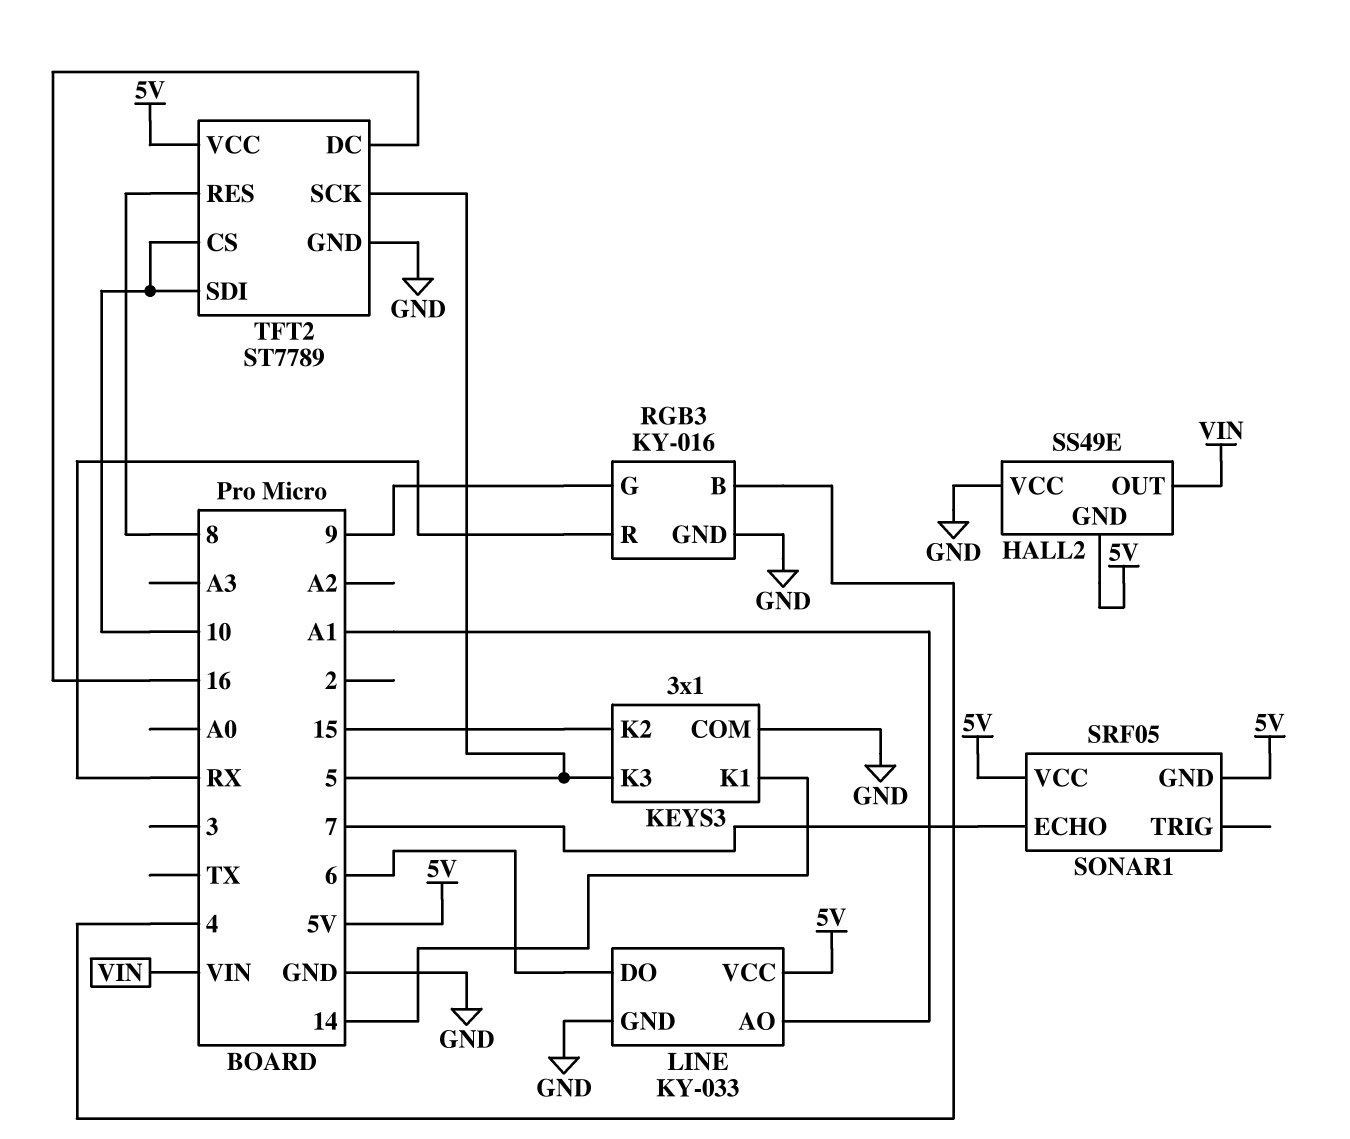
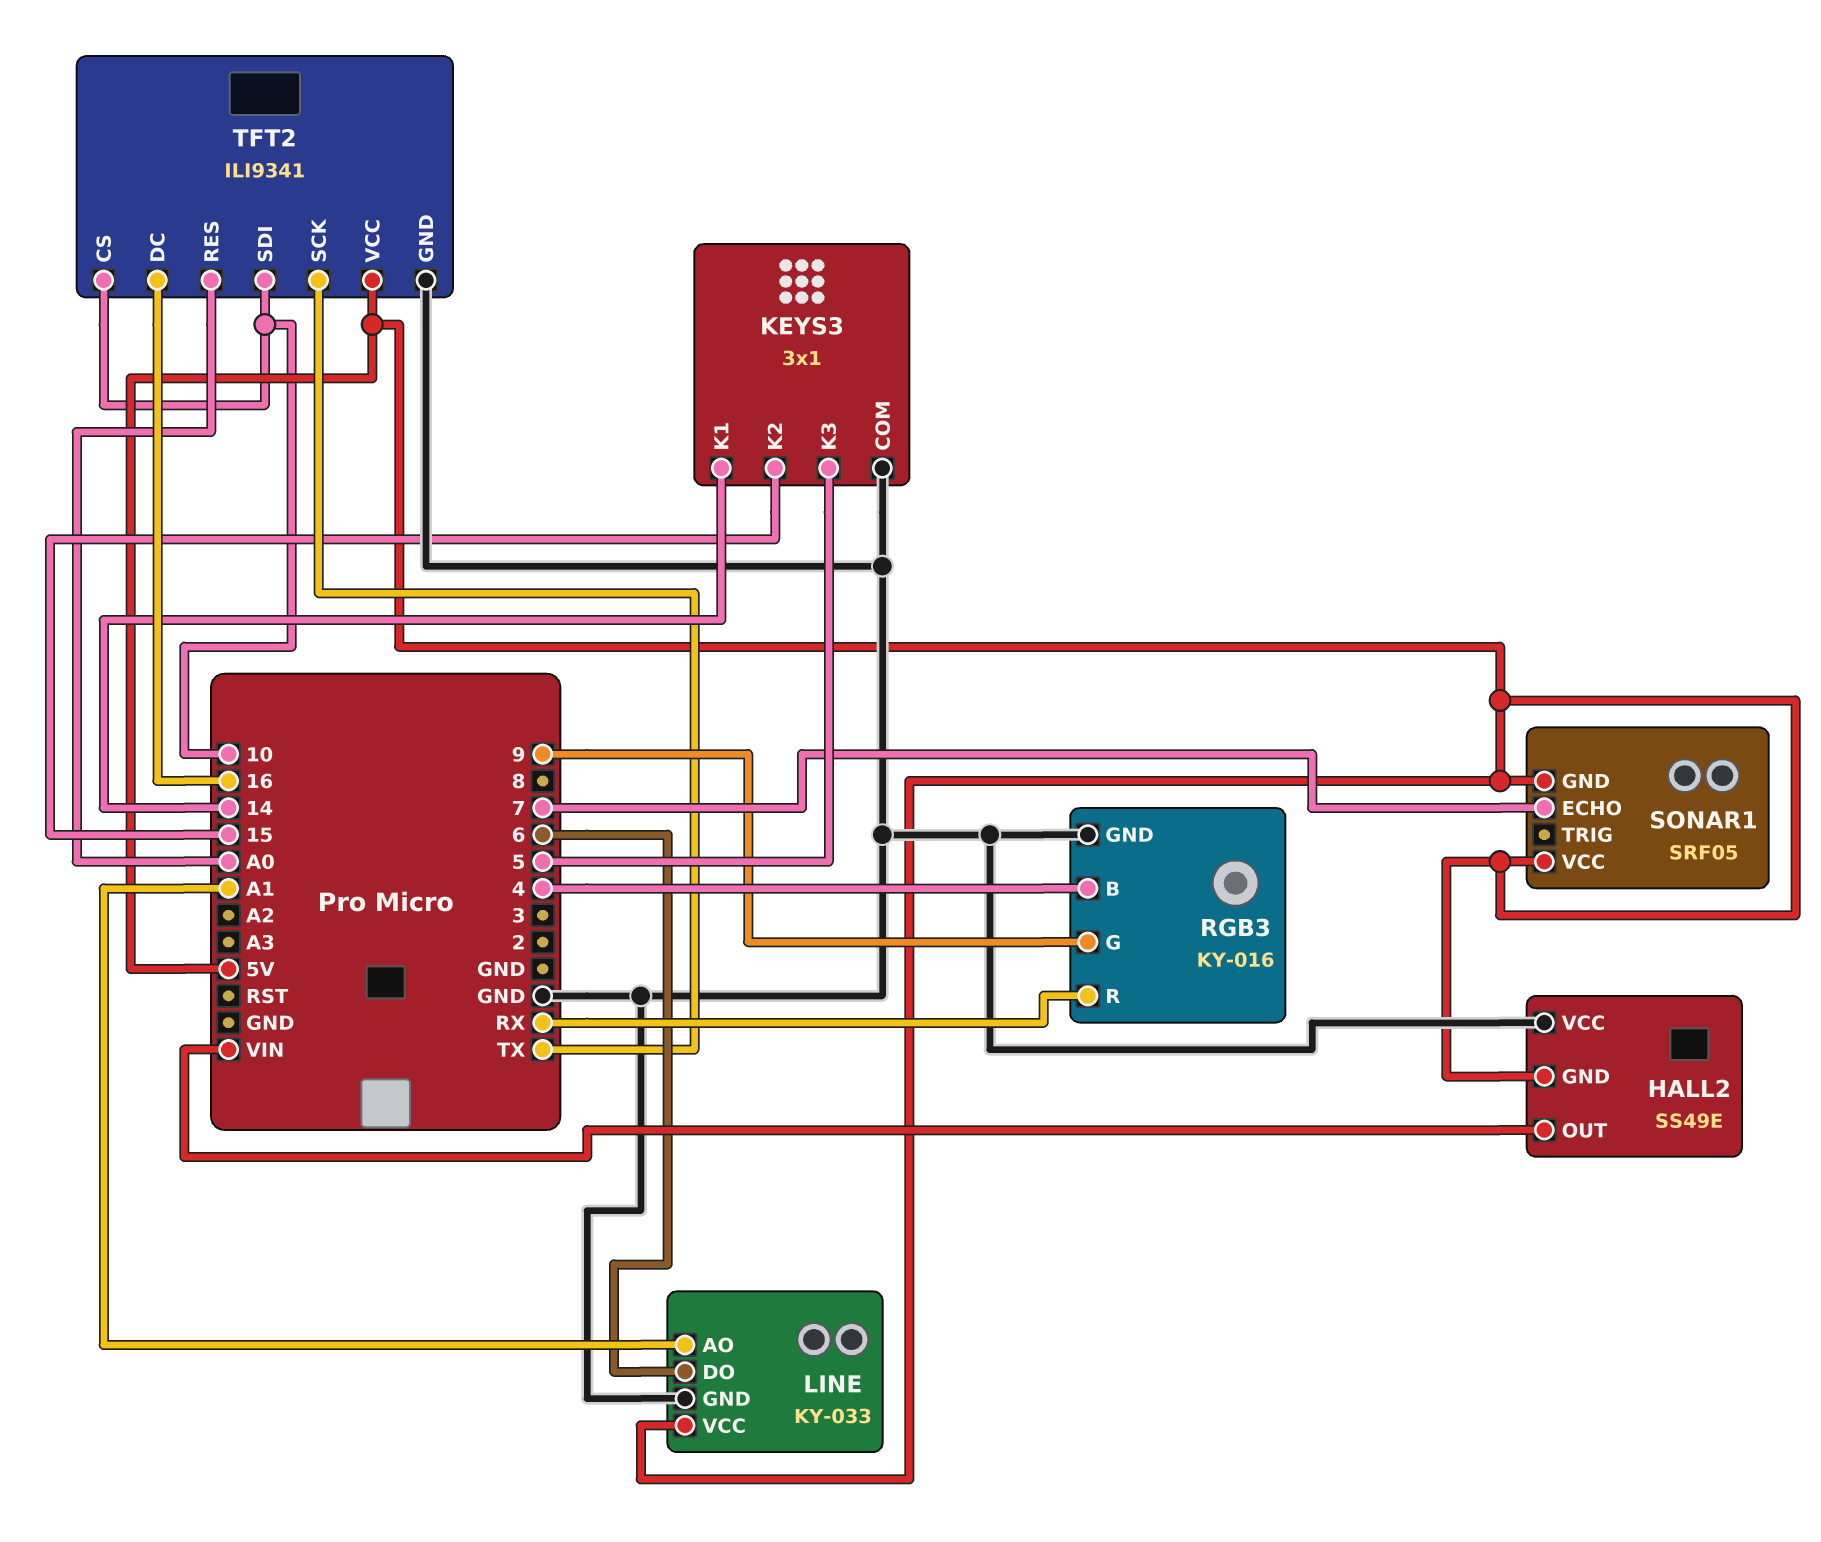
TFT2: ST7789 -> ILI9341
TFT2 pin RES: 8 -> A0
TFT2 pin SCK: 5 -> TX

